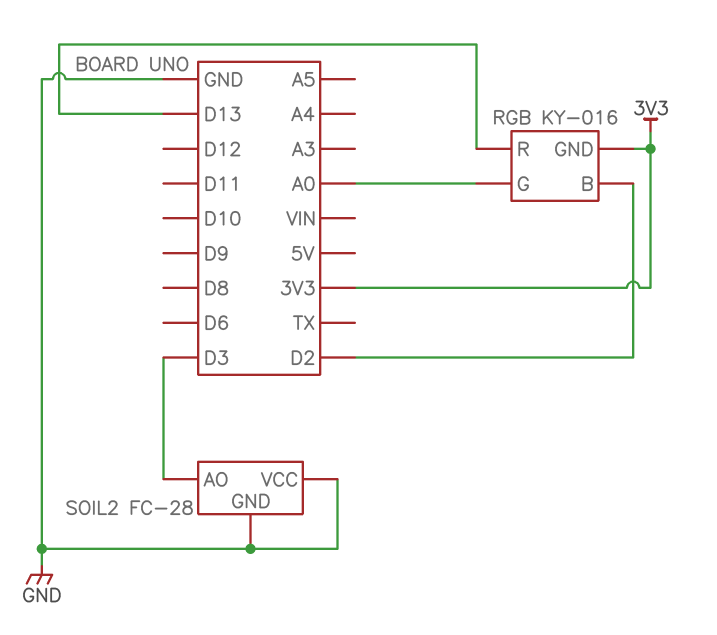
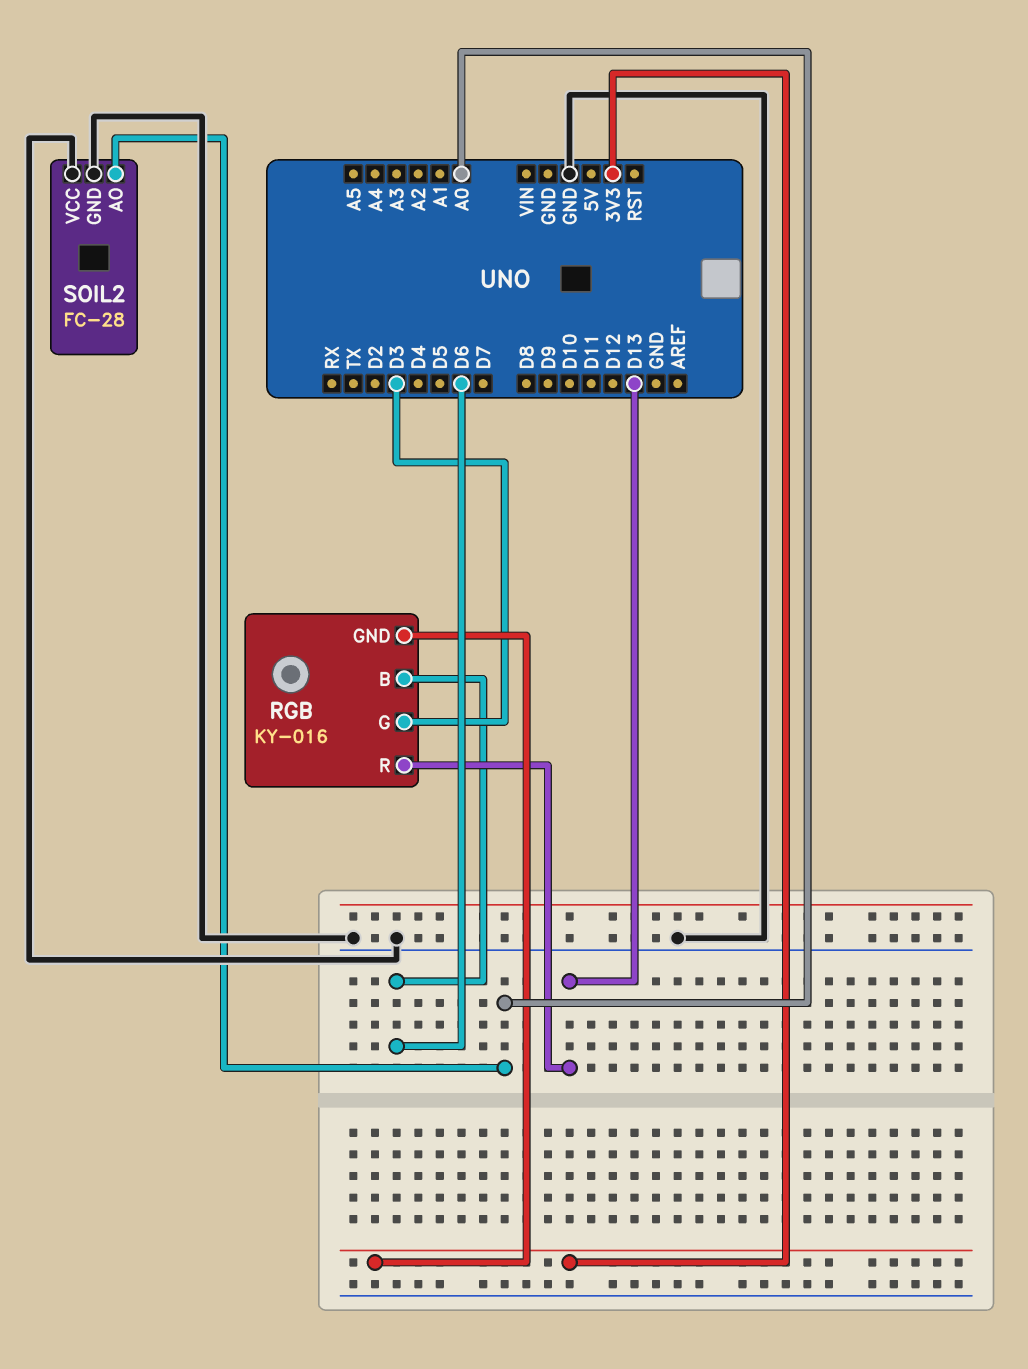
RGB pin B: D2 -> D6
RGB pin G: A0 -> D3
SOIL2 pin AO: D3 -> A0

